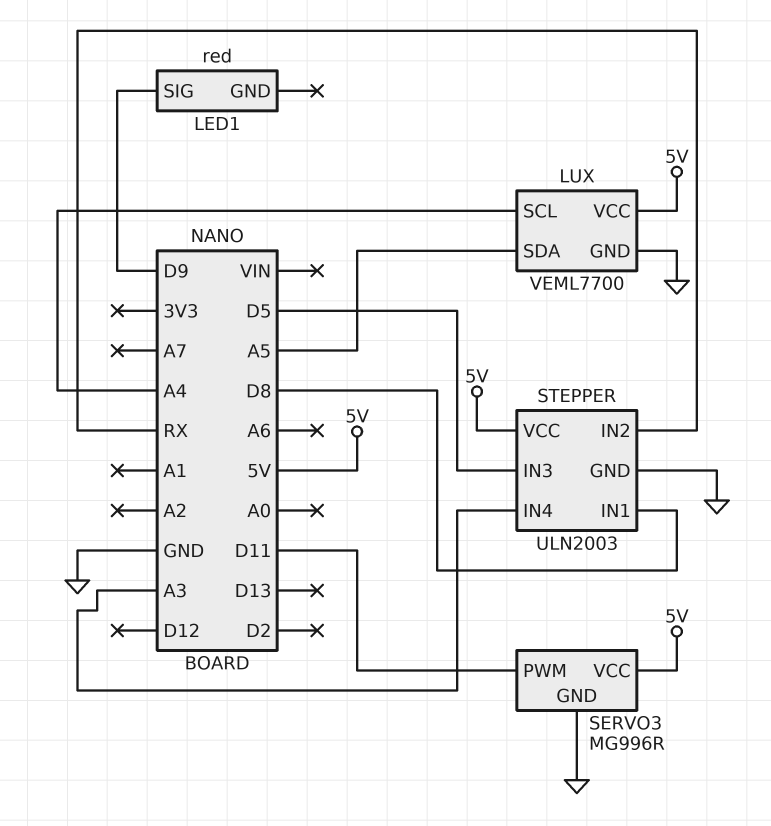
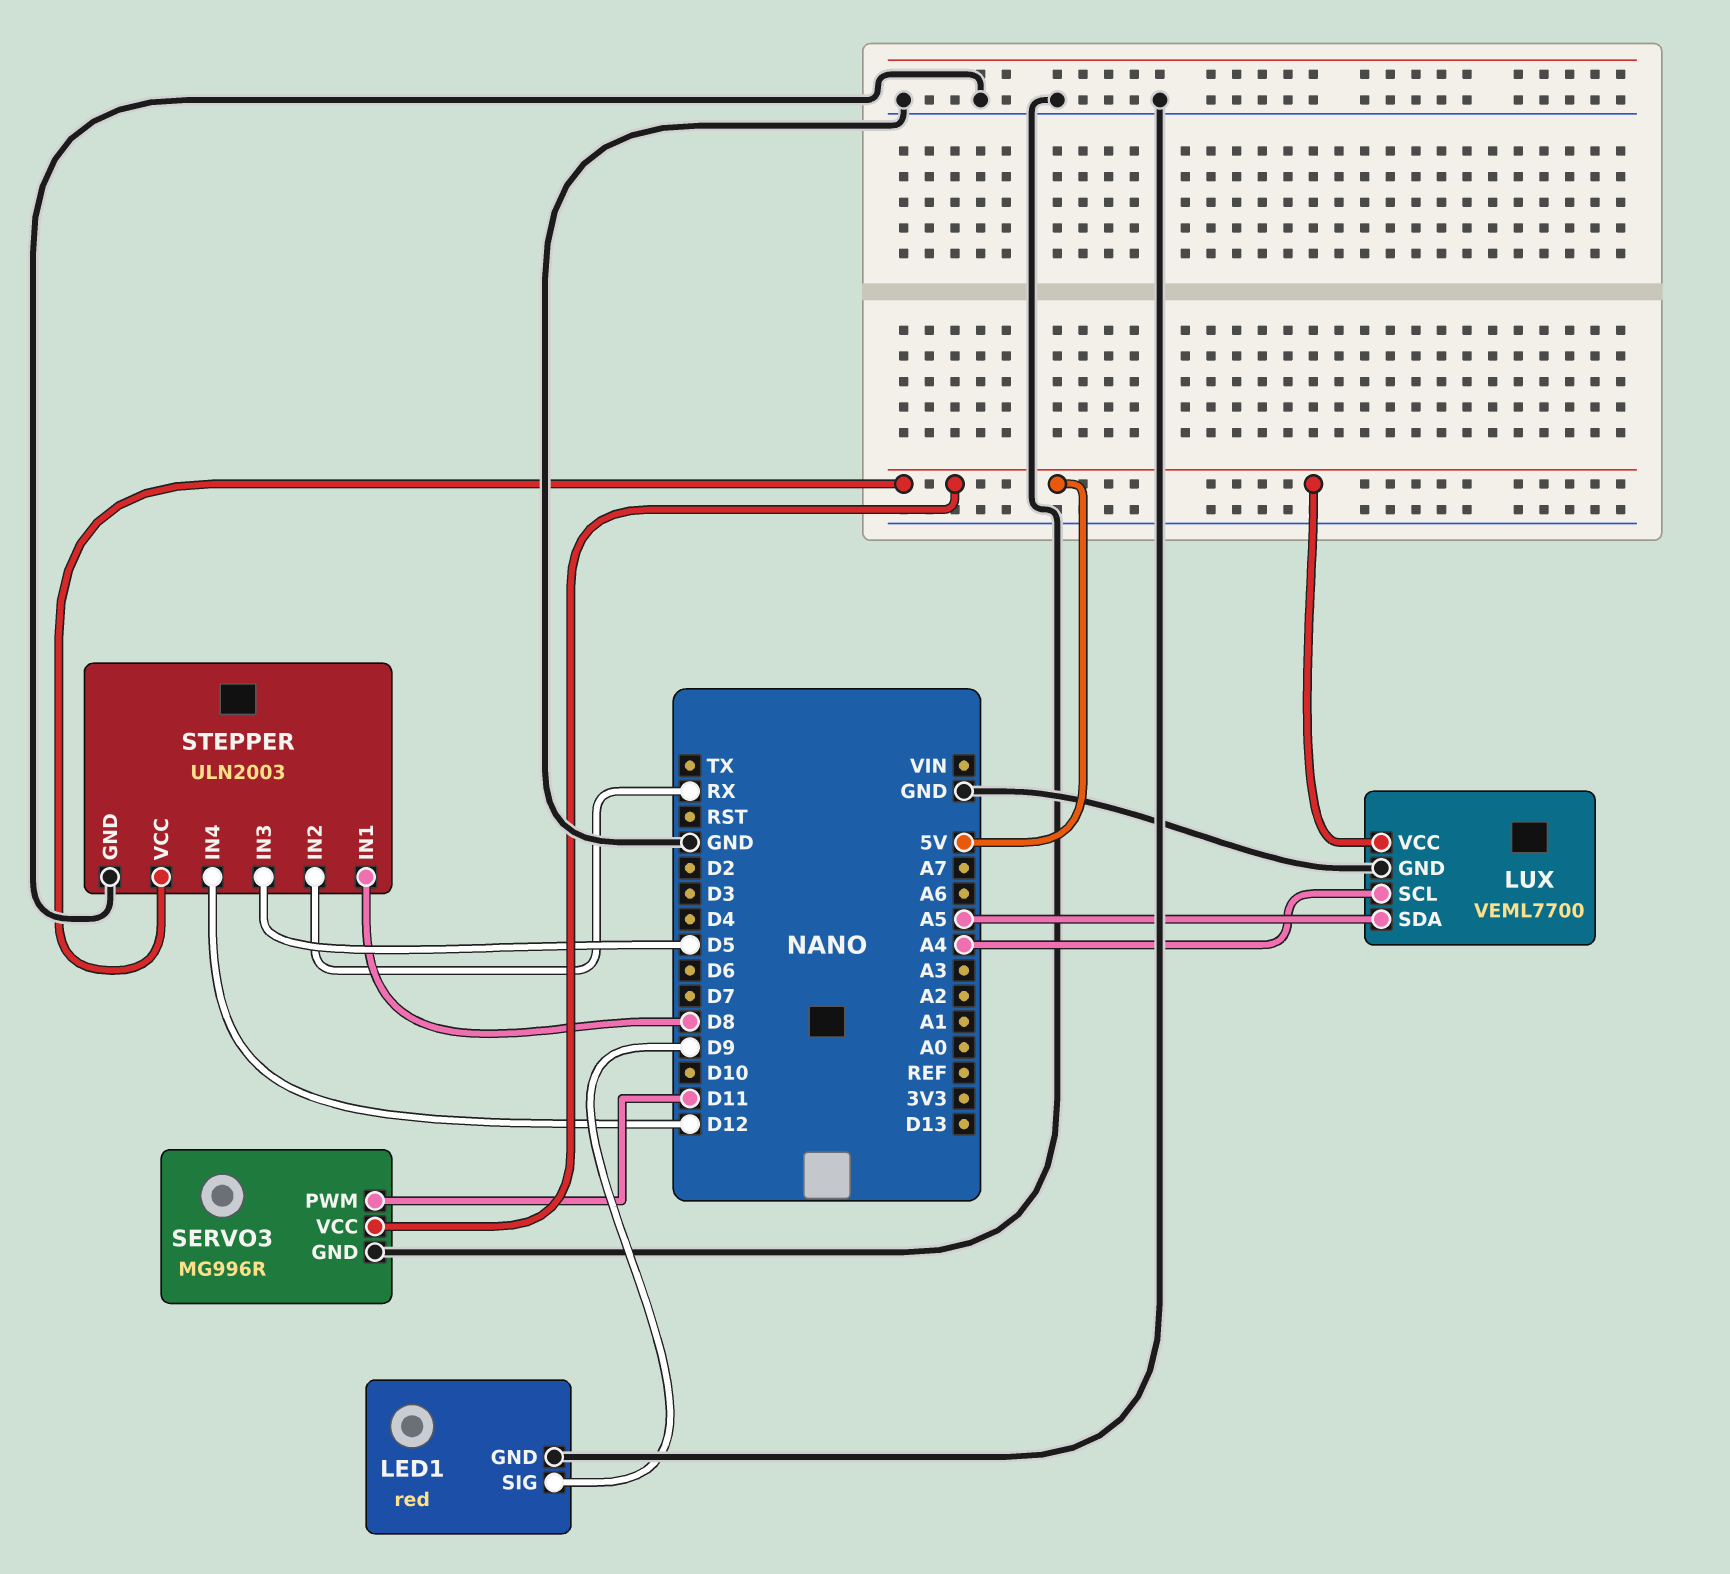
LED1 pin GND: none -> GND
STEPPER pin IN4: A3 -> D12

